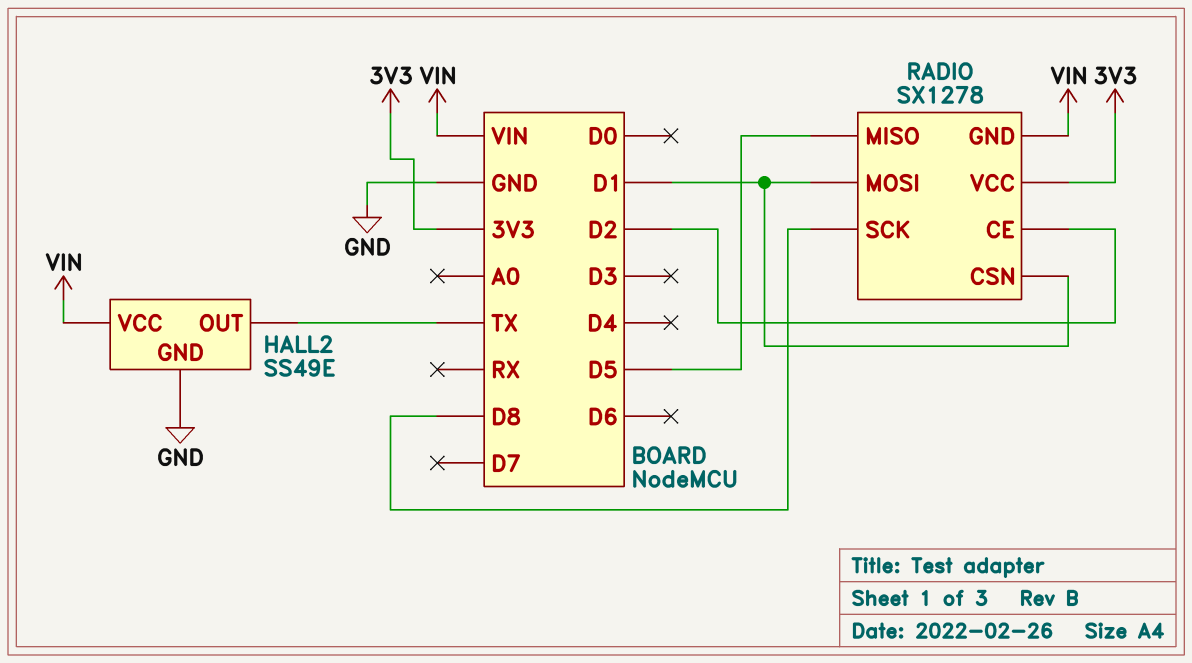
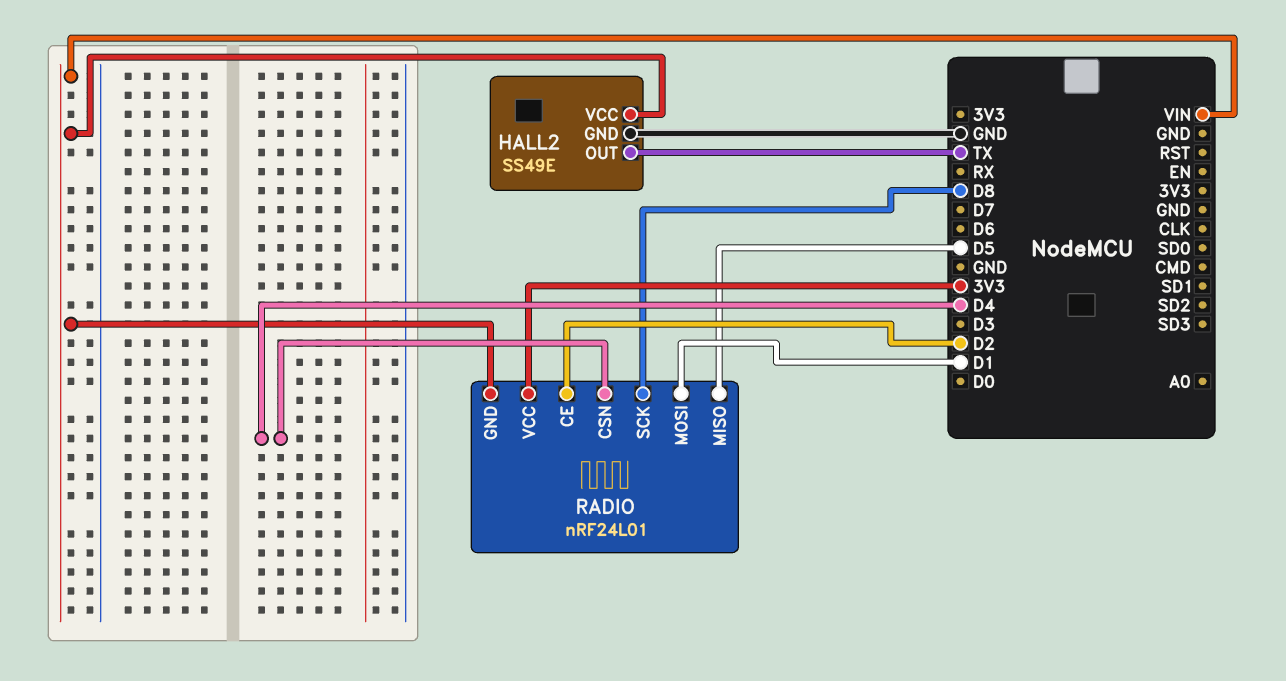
RADIO: SX1278 -> nRF24L01
RADIO pin CSN: D1 -> D4

